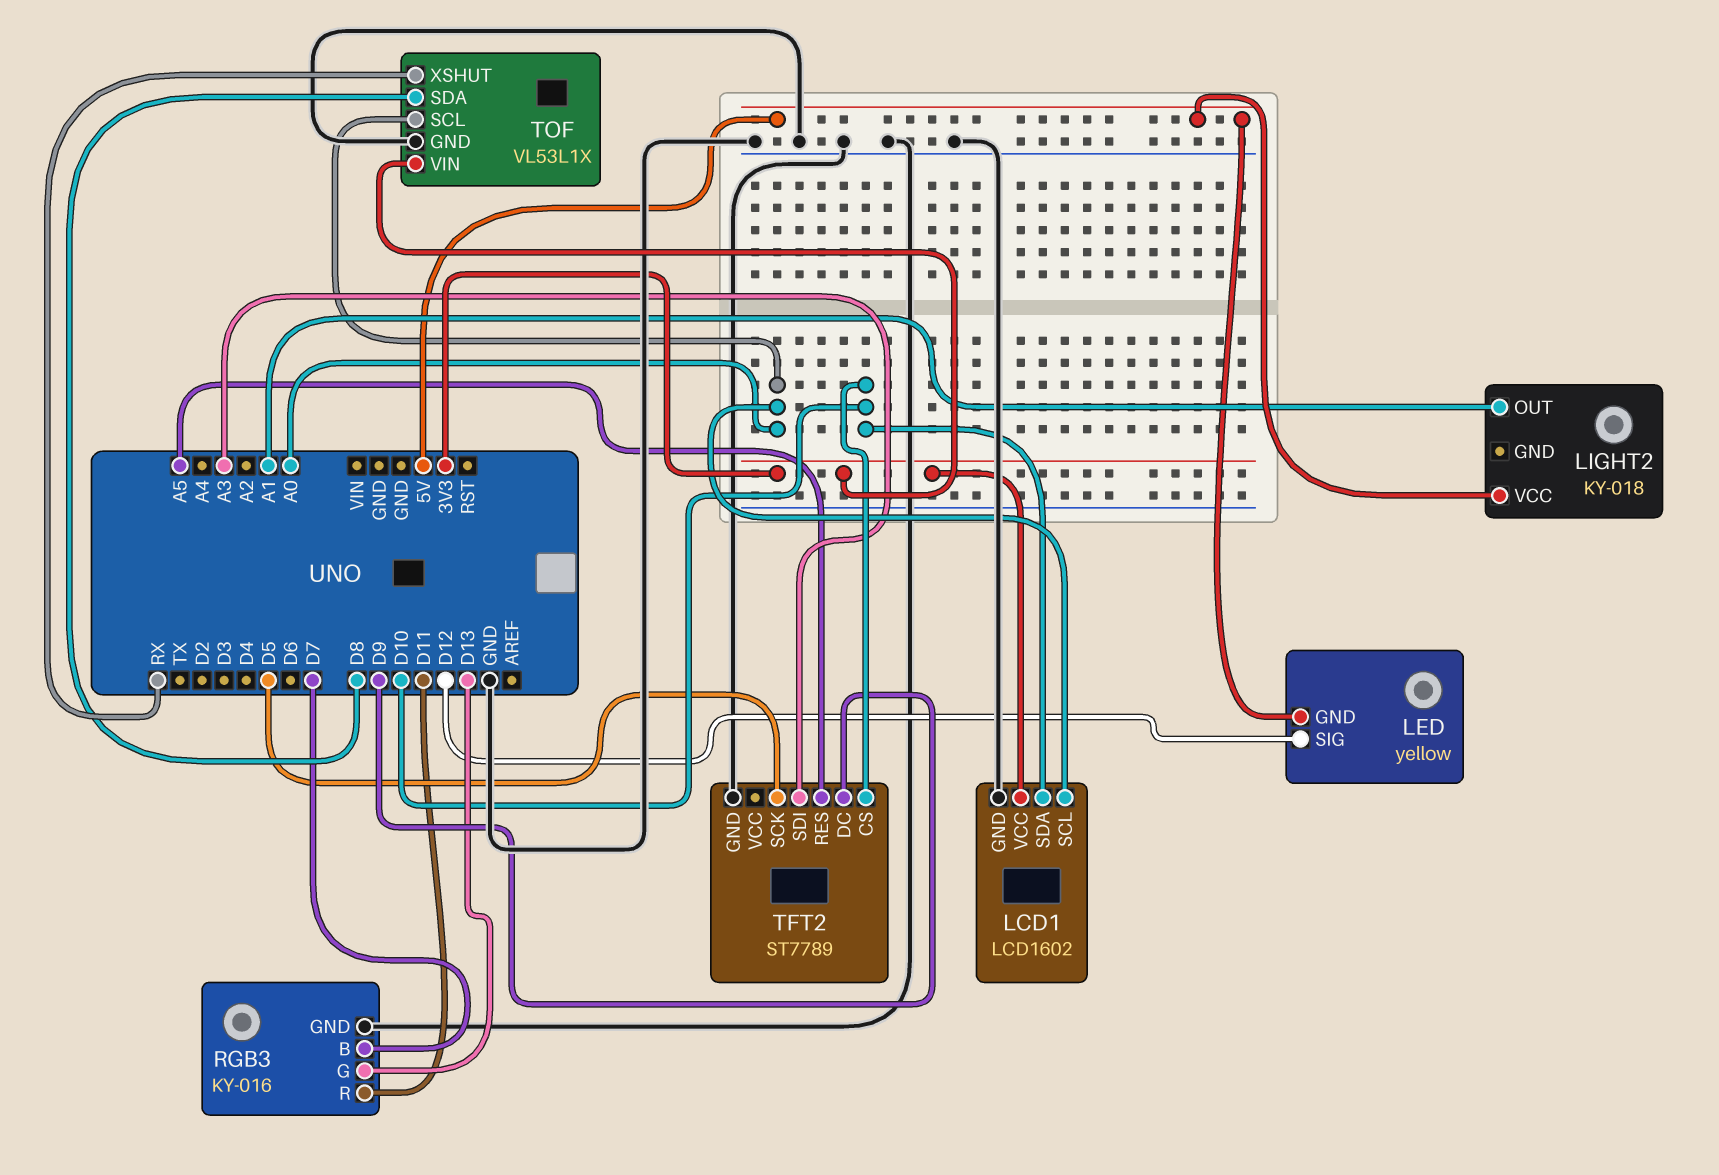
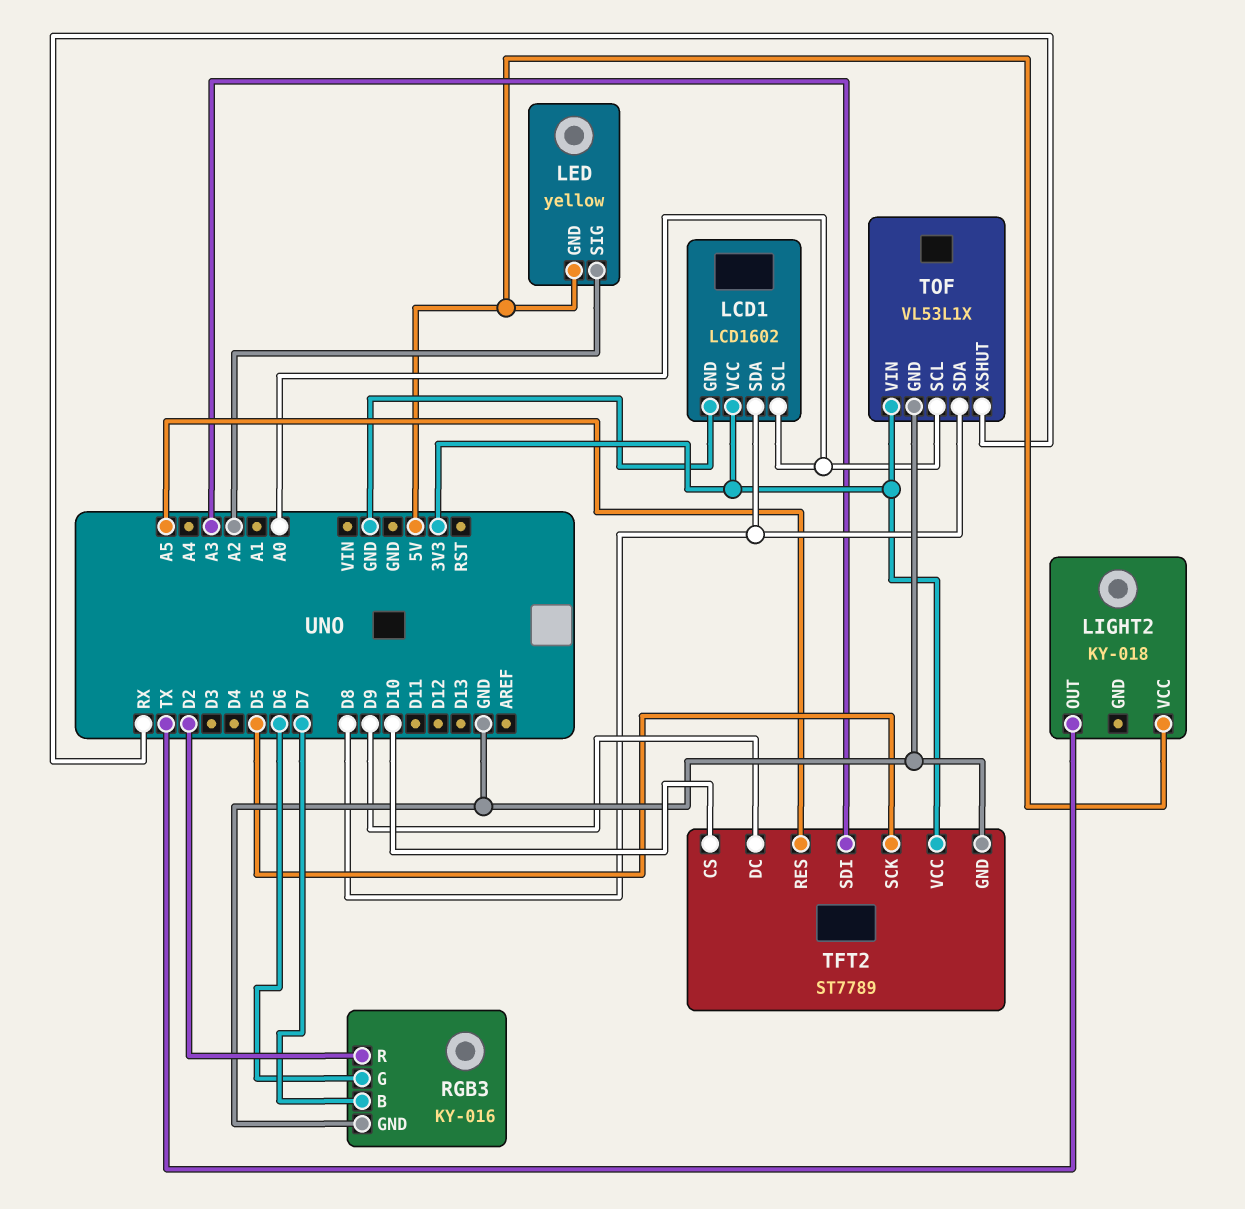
LCD1 pin SDA: D10 -> D8
LED pin SIG: D12 -> A2
LIGHT2 pin OUT: A1 -> TX
RGB3 pin G: D13 -> D6
RGB3 pin R: D11 -> D2
TFT2 pin VCC: none -> 3V3

